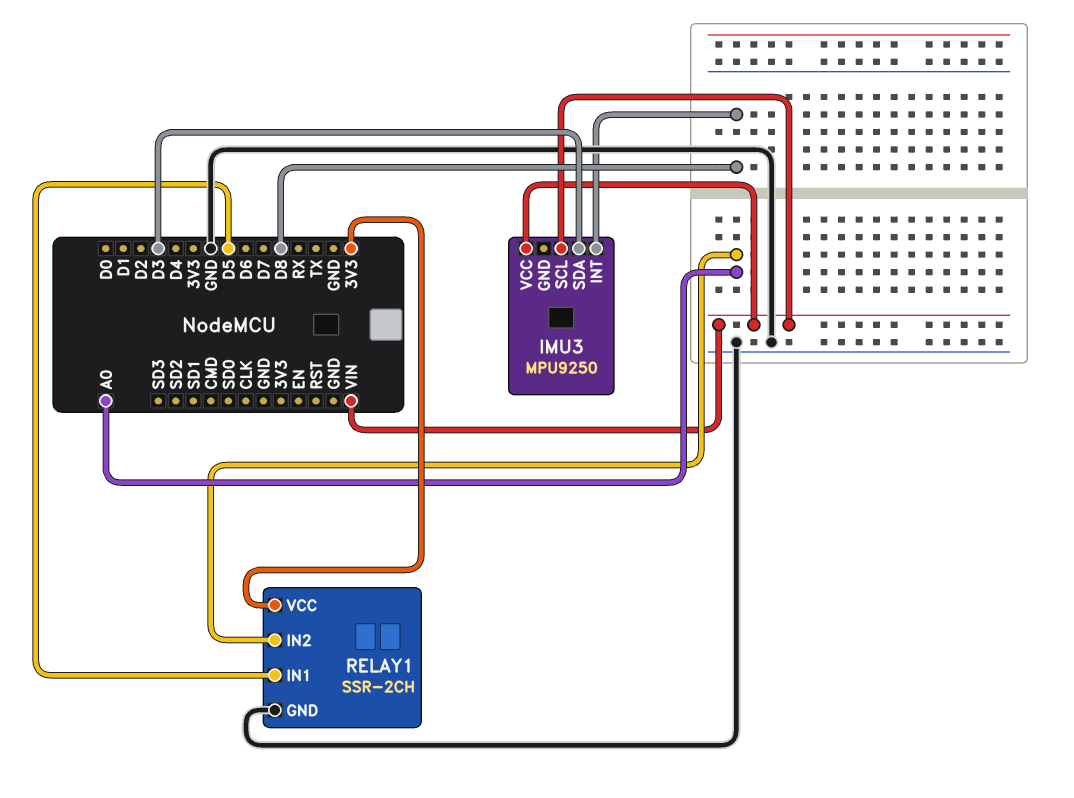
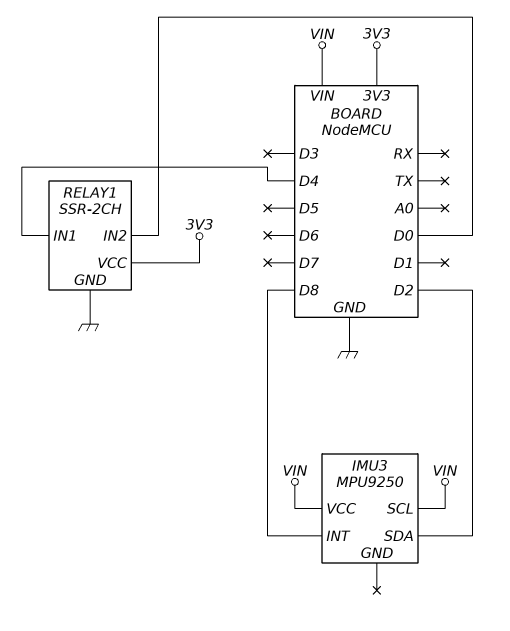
IMU3 pin SDA: D3 -> D2
RELAY1 pin IN1: D5 -> D4
RELAY1 pin IN2: A0 -> D0

